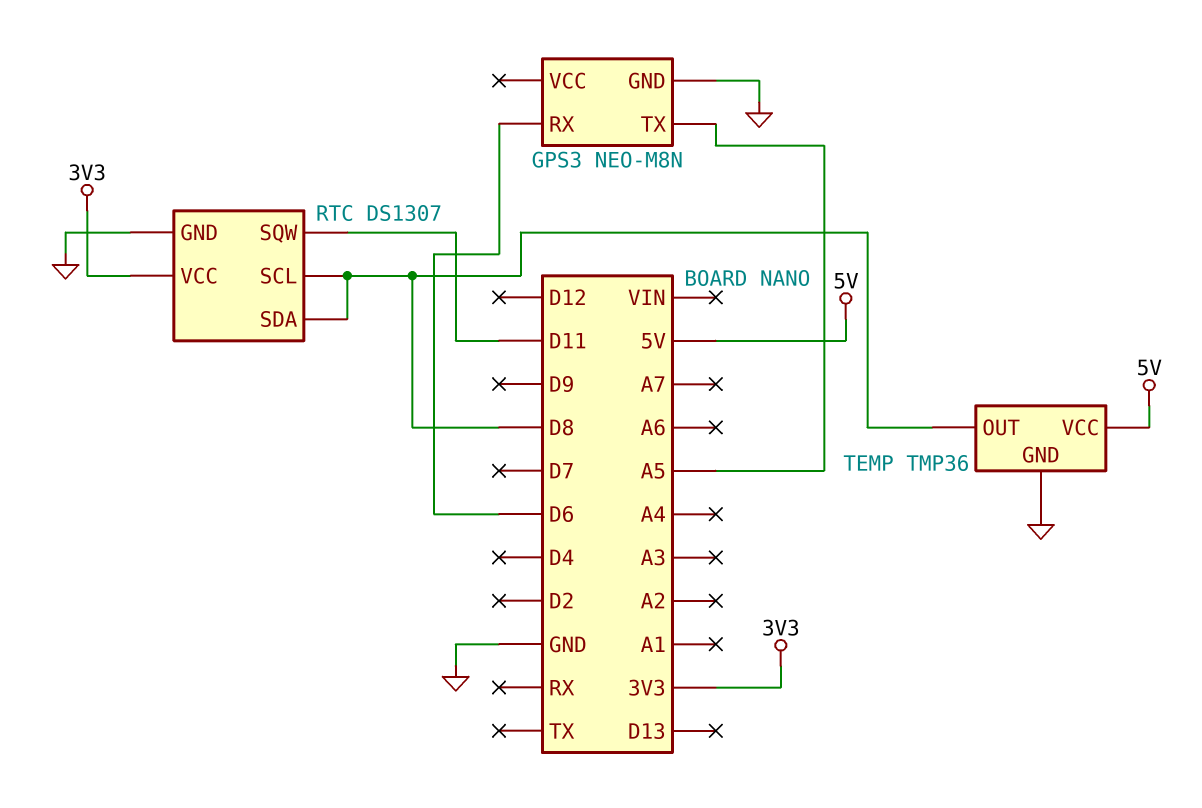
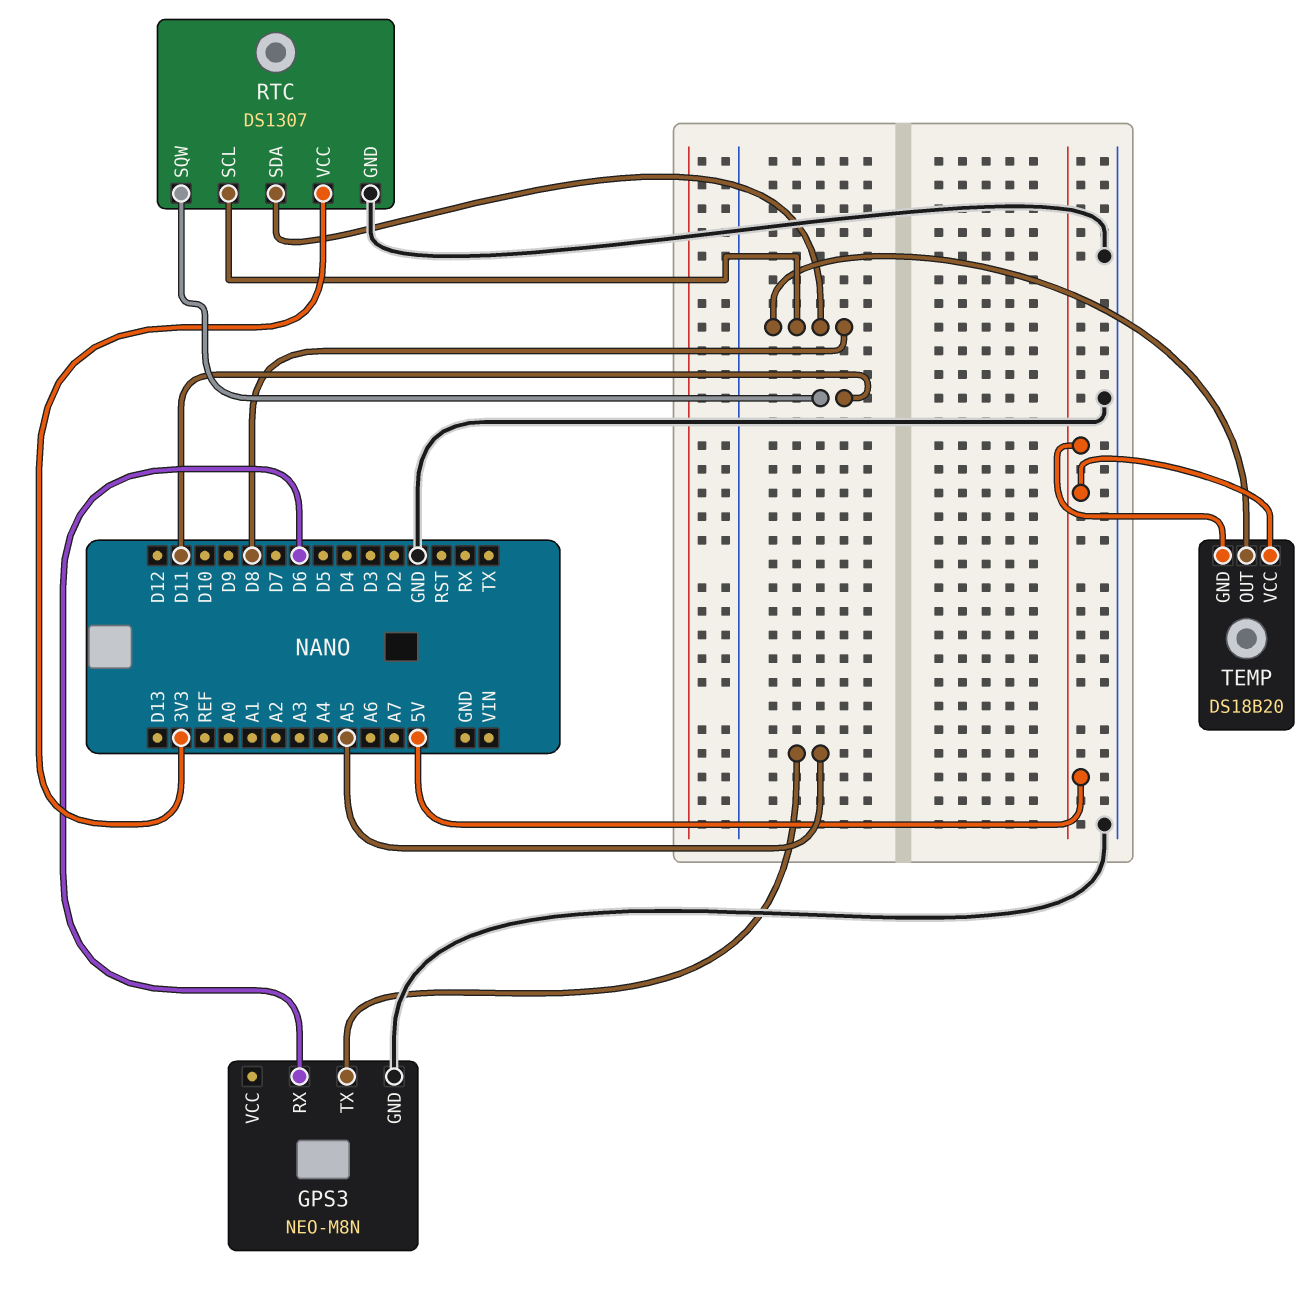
TEMP: TMP36 -> DS18B20
TEMP pin GND: GND -> 5V

